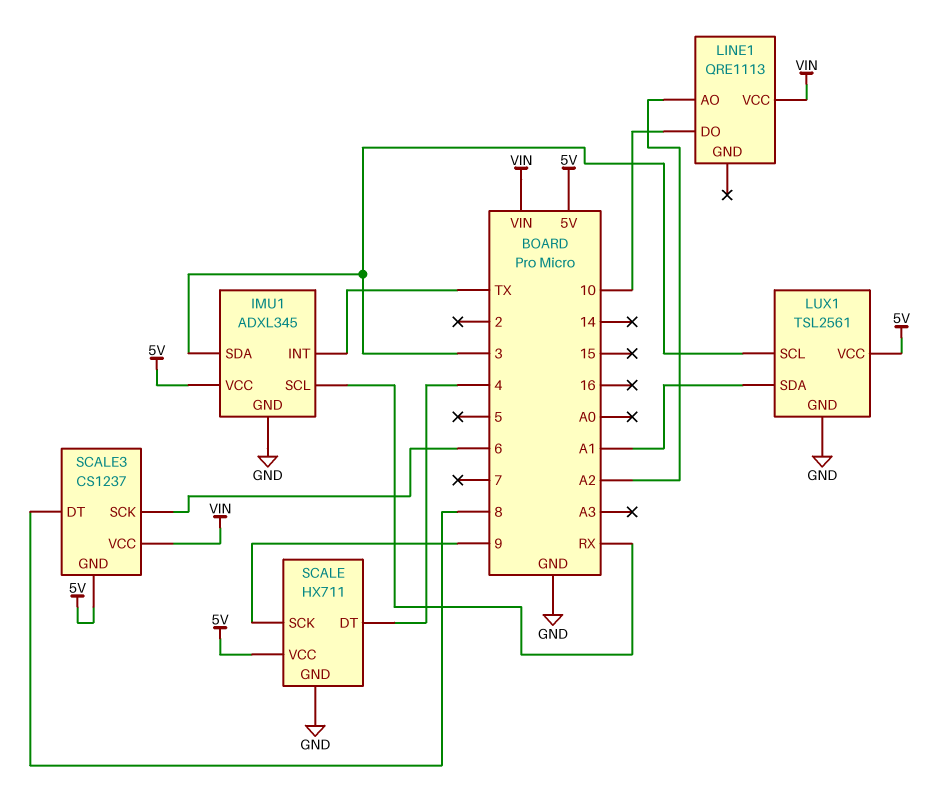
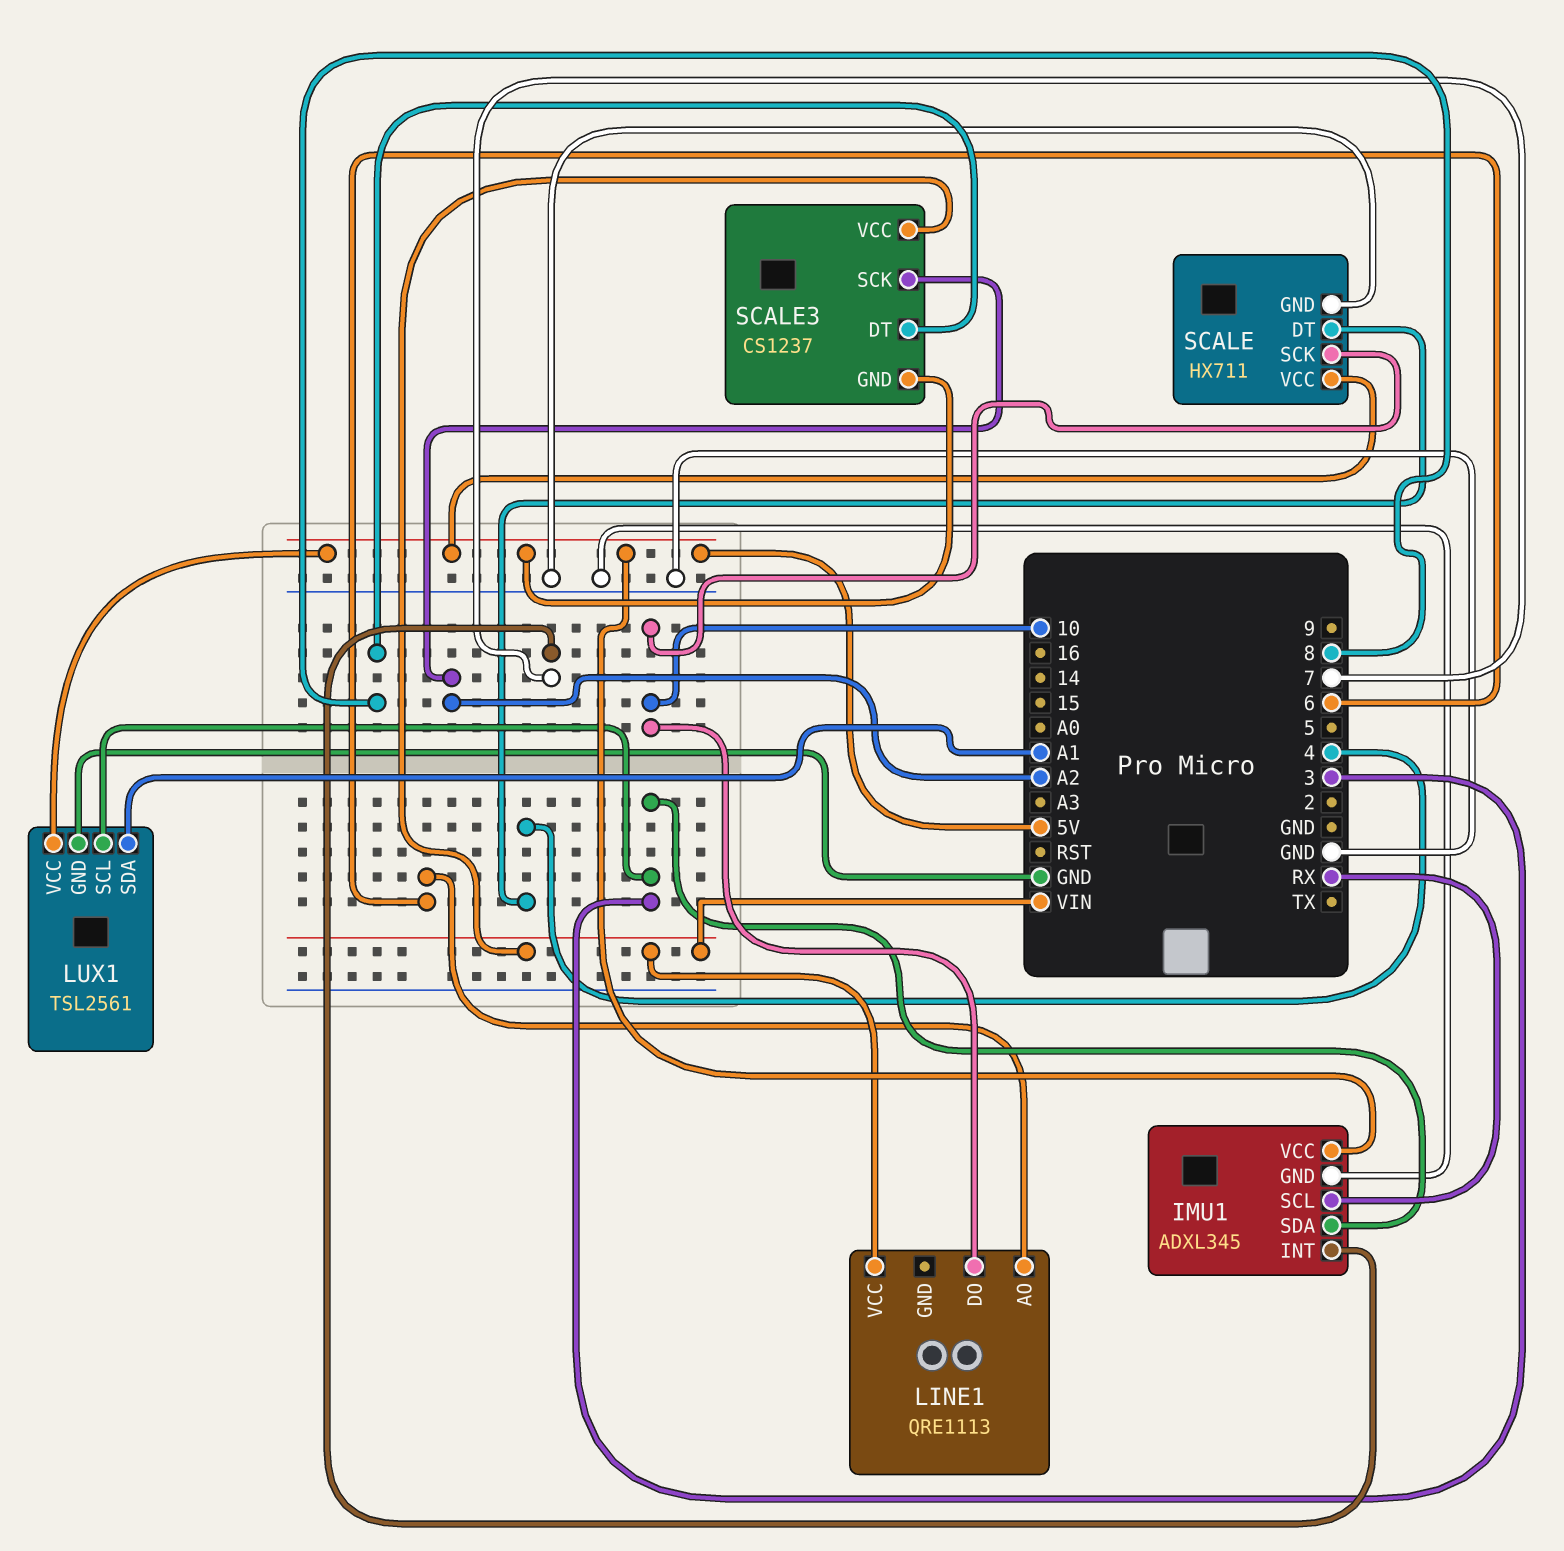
IMU1 pin INT: TX -> 7
LINE1 pin AO: A2 -> 6
SCALE pin SCK: 9 -> 10
SCALE3 pin SCK: 6 -> A2

